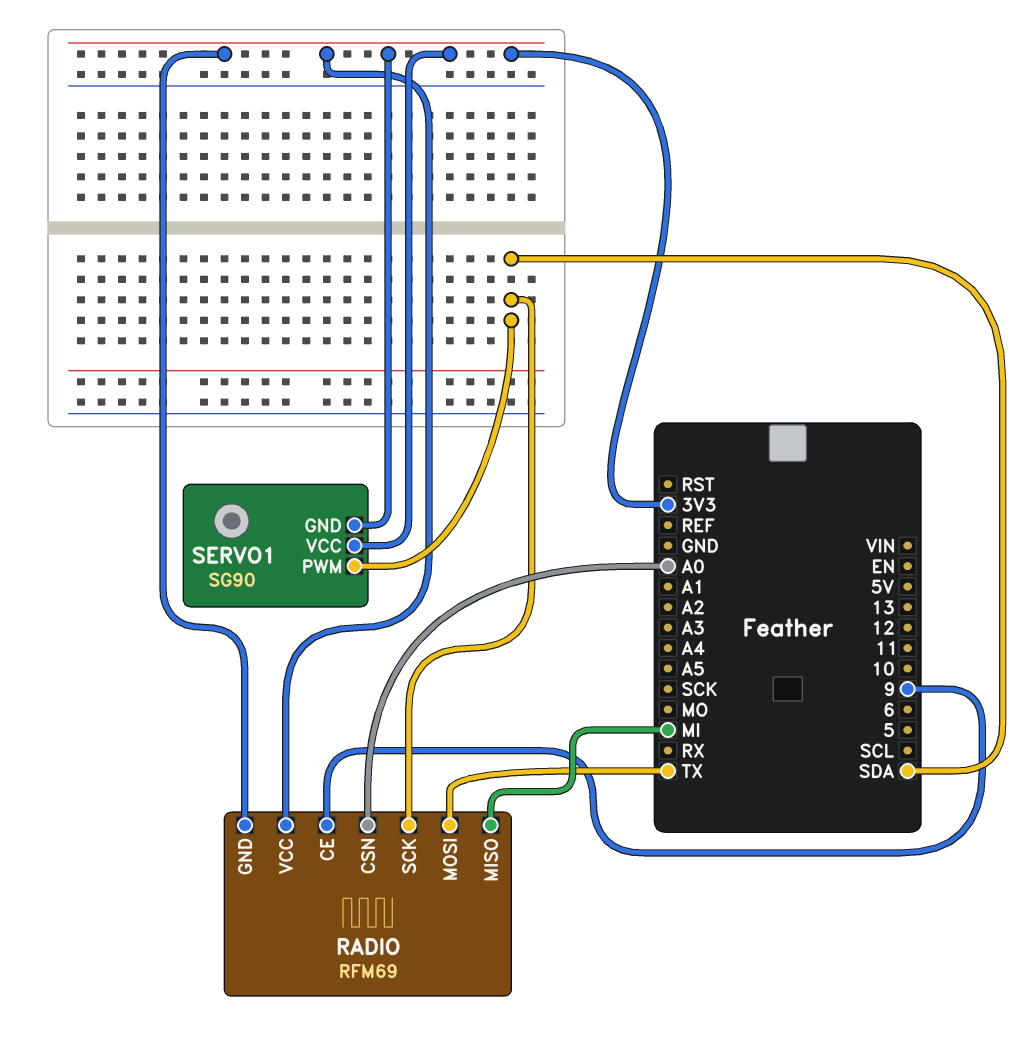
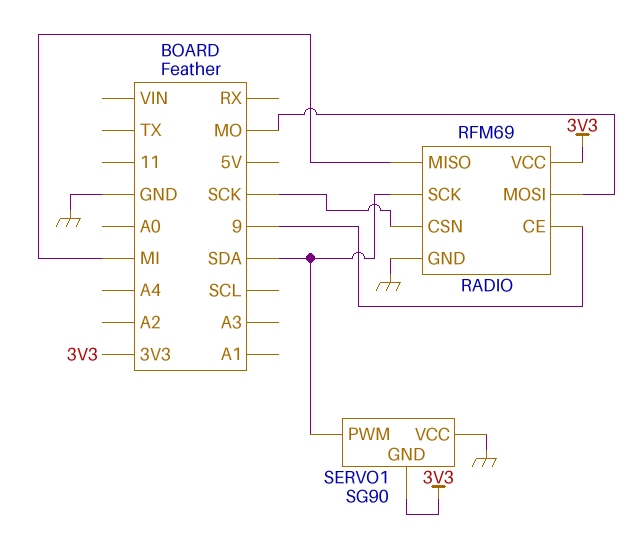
RADIO pin CSN: A0 -> SCK
RADIO pin GND: 3V3 -> GND
RADIO pin MOSI: TX -> MO
SERVO1 pin VCC: 3V3 -> GND

